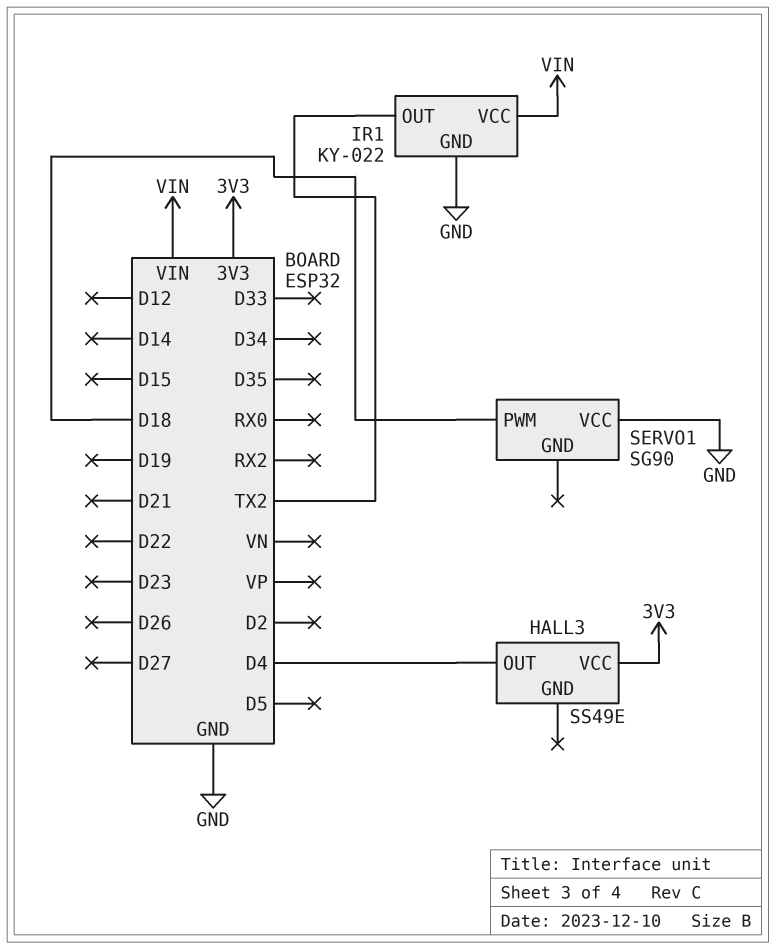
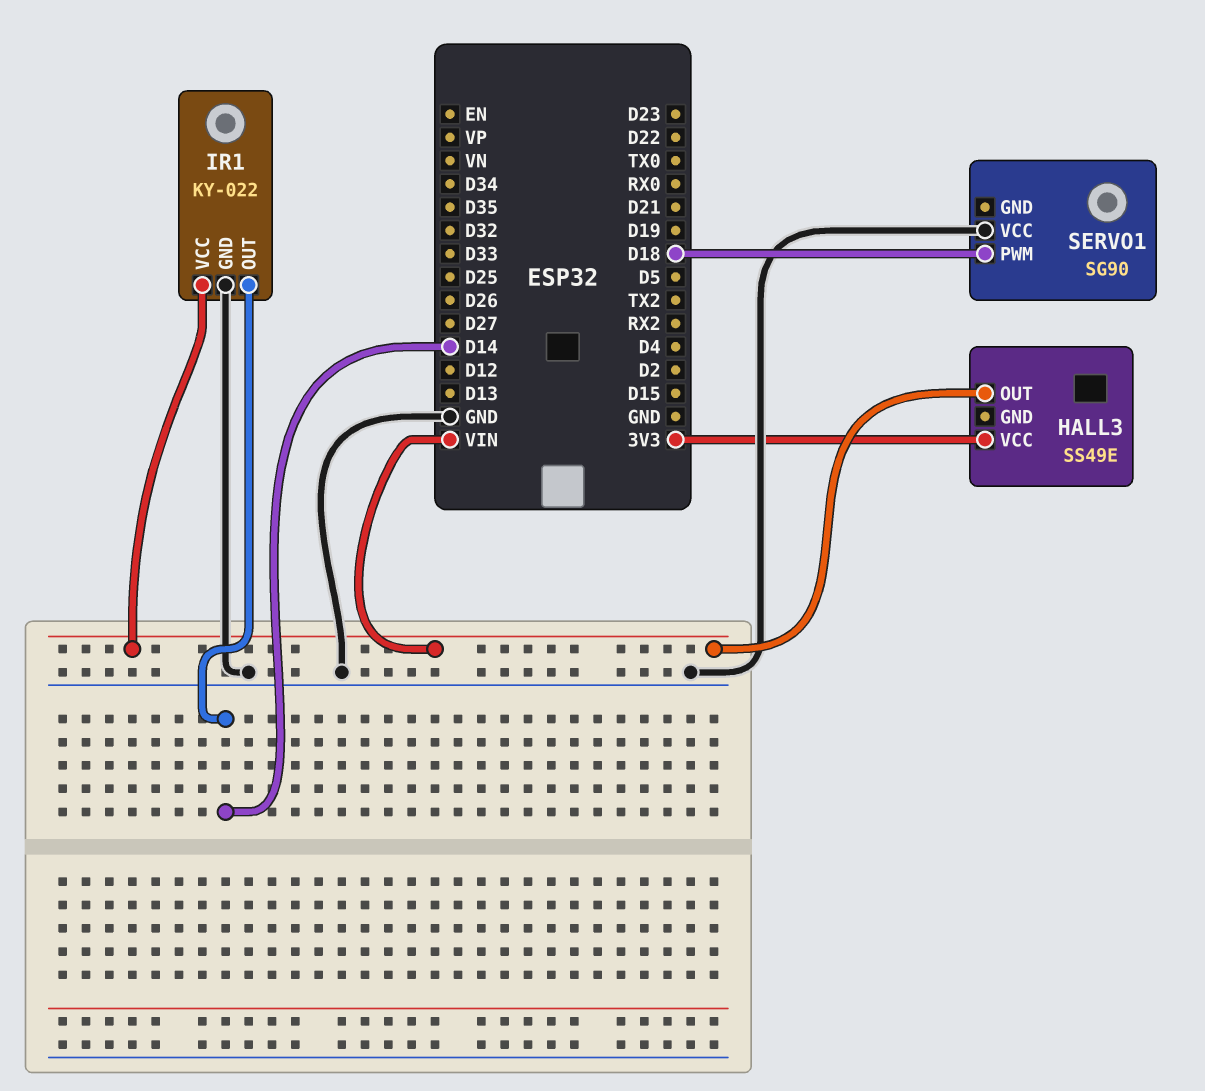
HALL3 pin OUT: D4 -> VIN
IR1 pin OUT: TX2 -> D14

